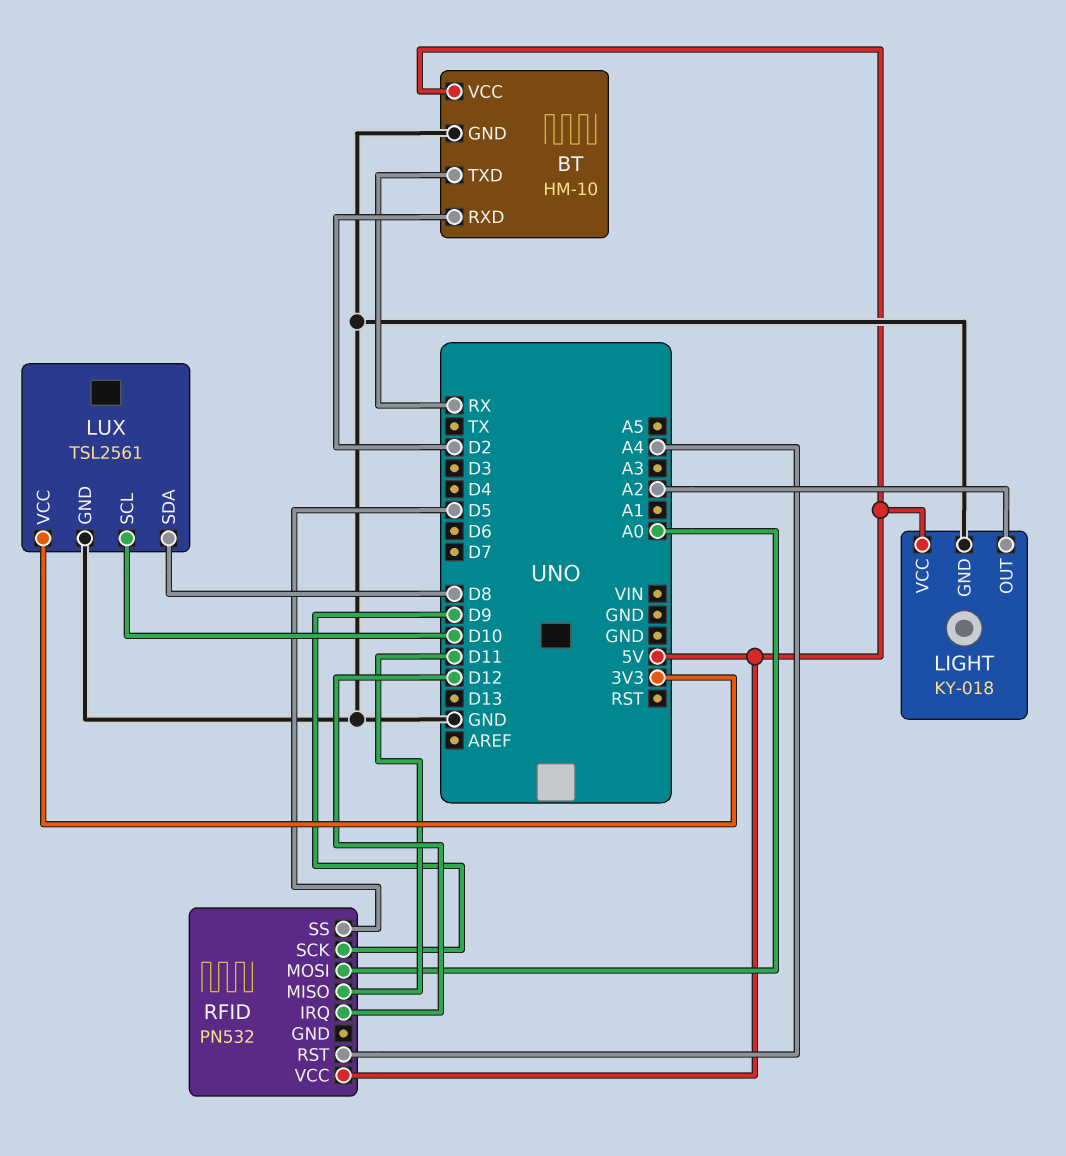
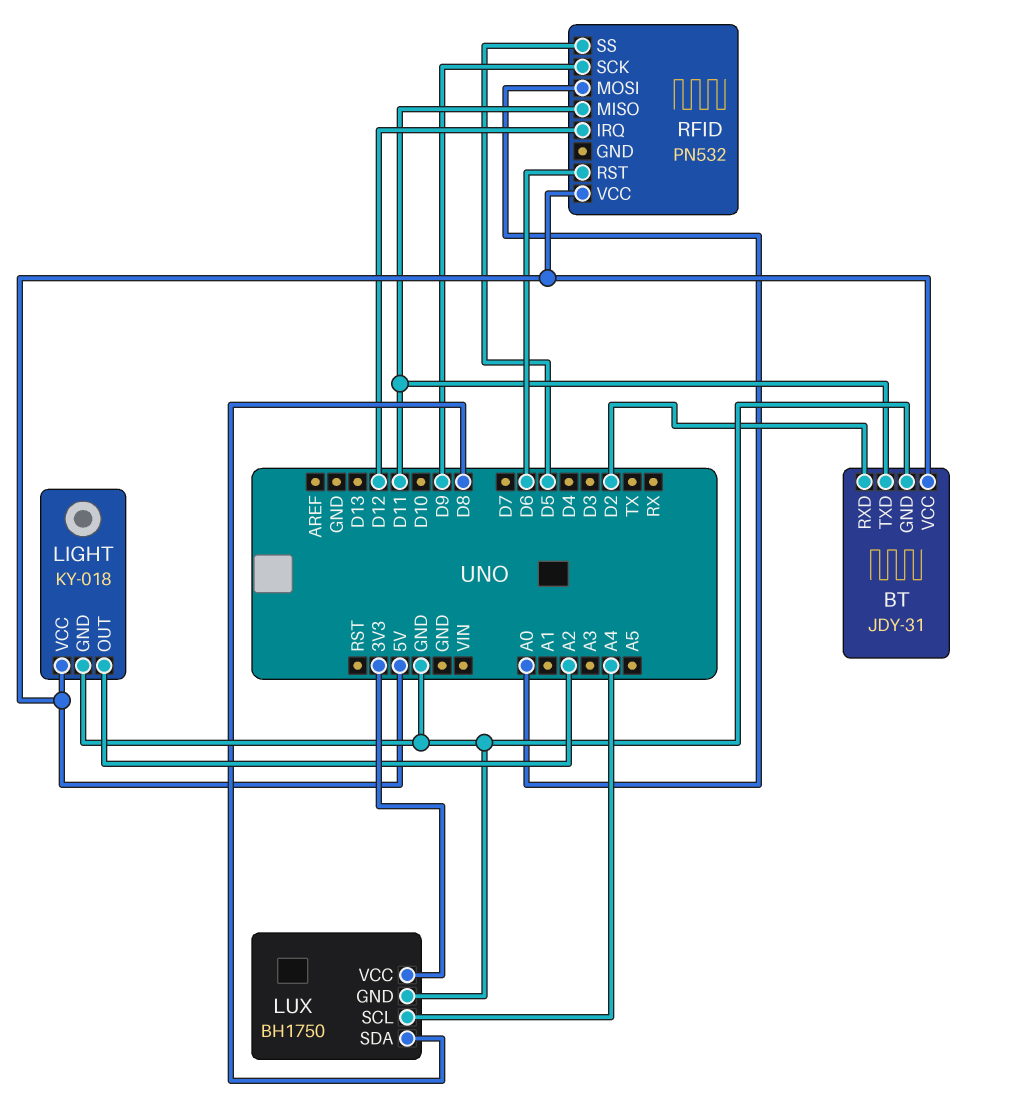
BT: HM-10 -> JDY-31
BT pin TXD: RX -> D11
LUX: TSL2561 -> BH1750
LUX pin SCL: D10 -> A4
RFID pin RST: A4 -> D6

